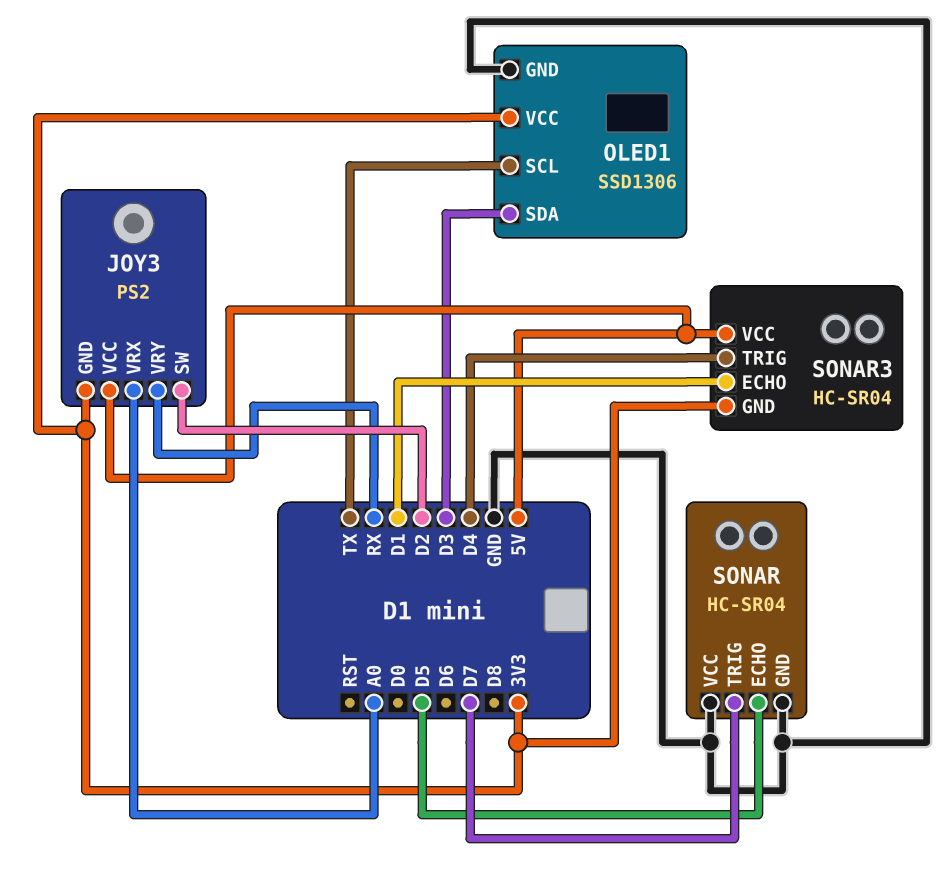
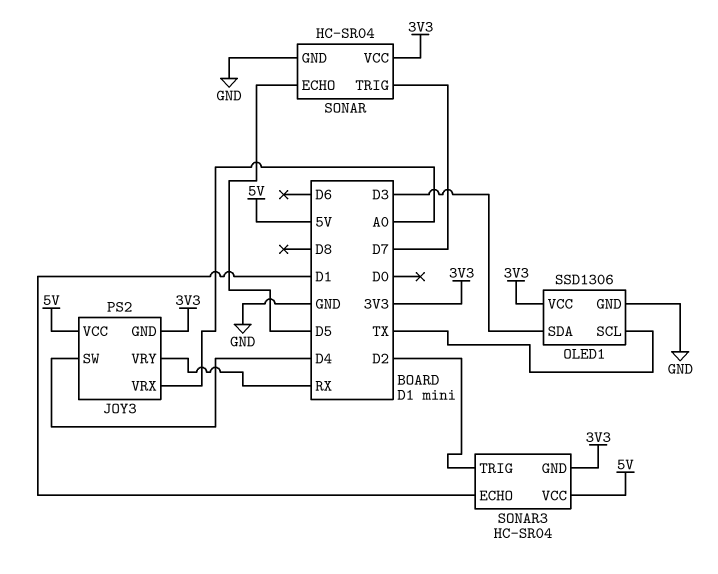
JOY3 pin SW: D2 -> D4
SONAR pin VCC: GND -> 3V3
SONAR3 pin TRIG: D4 -> D2

